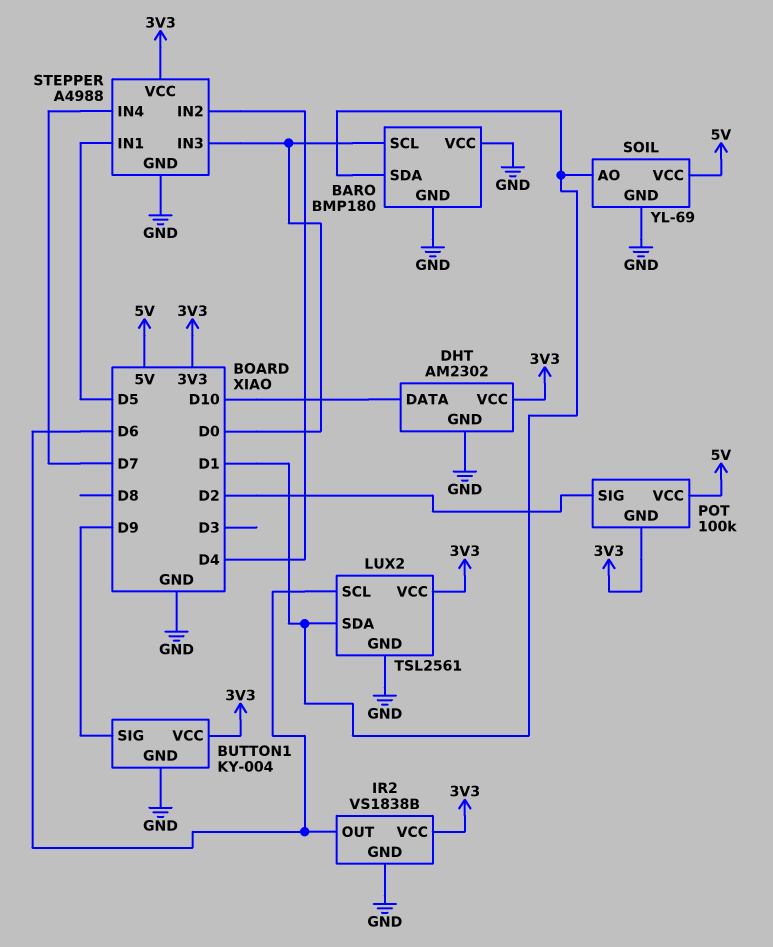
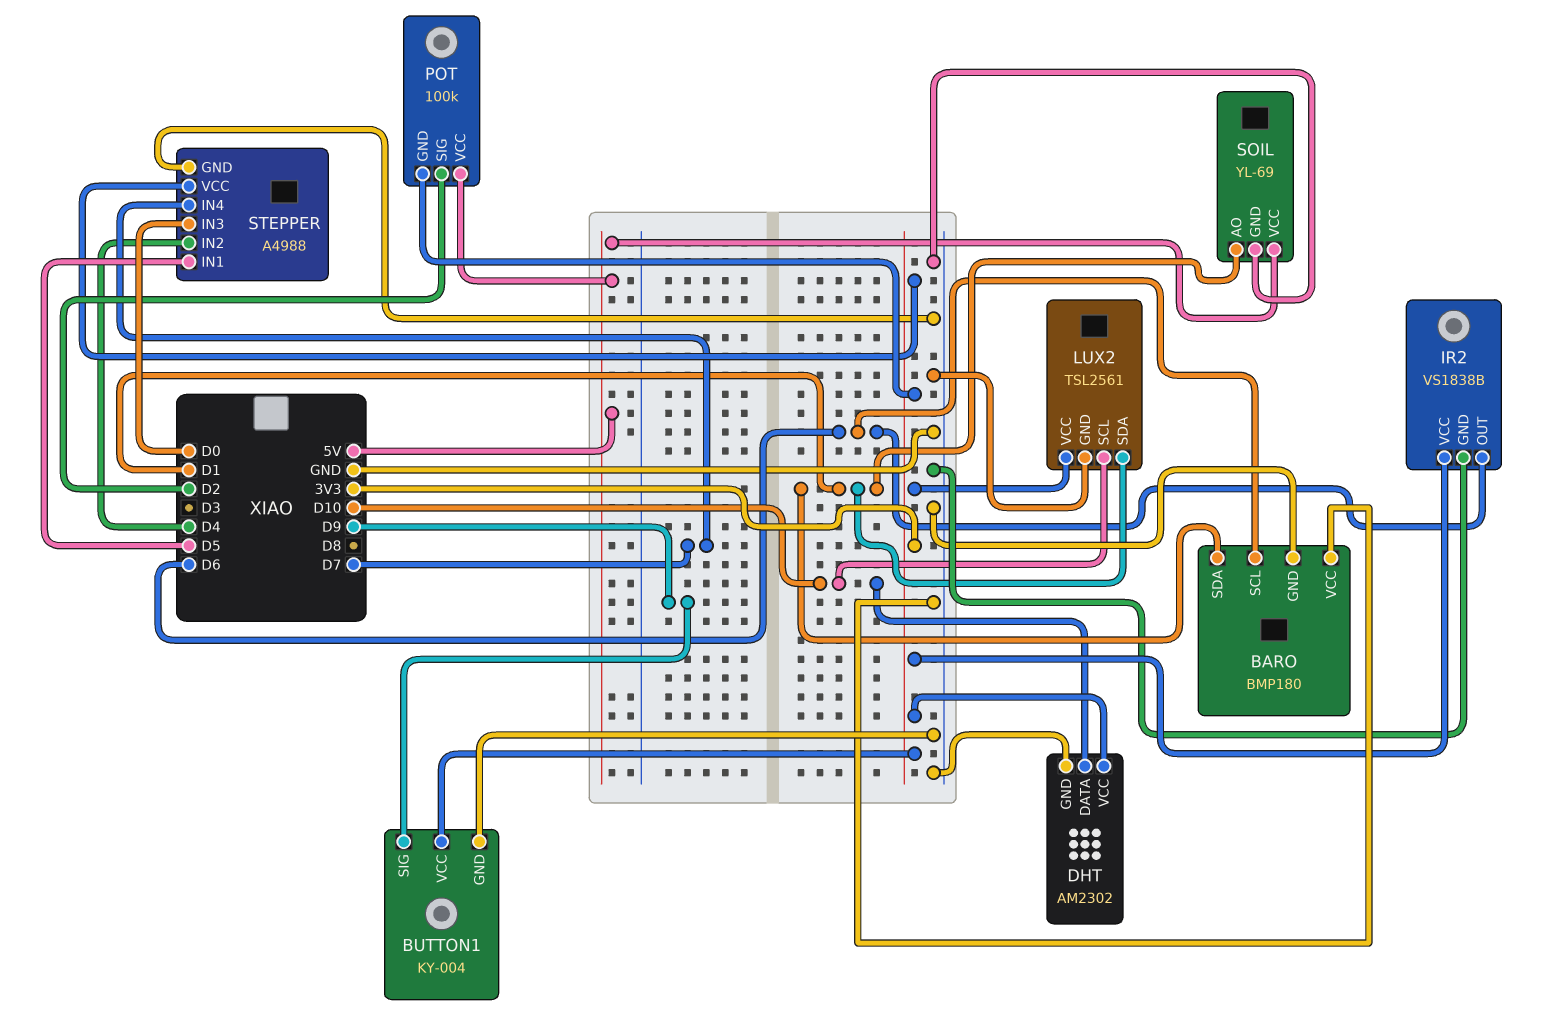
BARO pin SCL: D0 -> D6
LUX2 pin SCL: D6 -> D10

